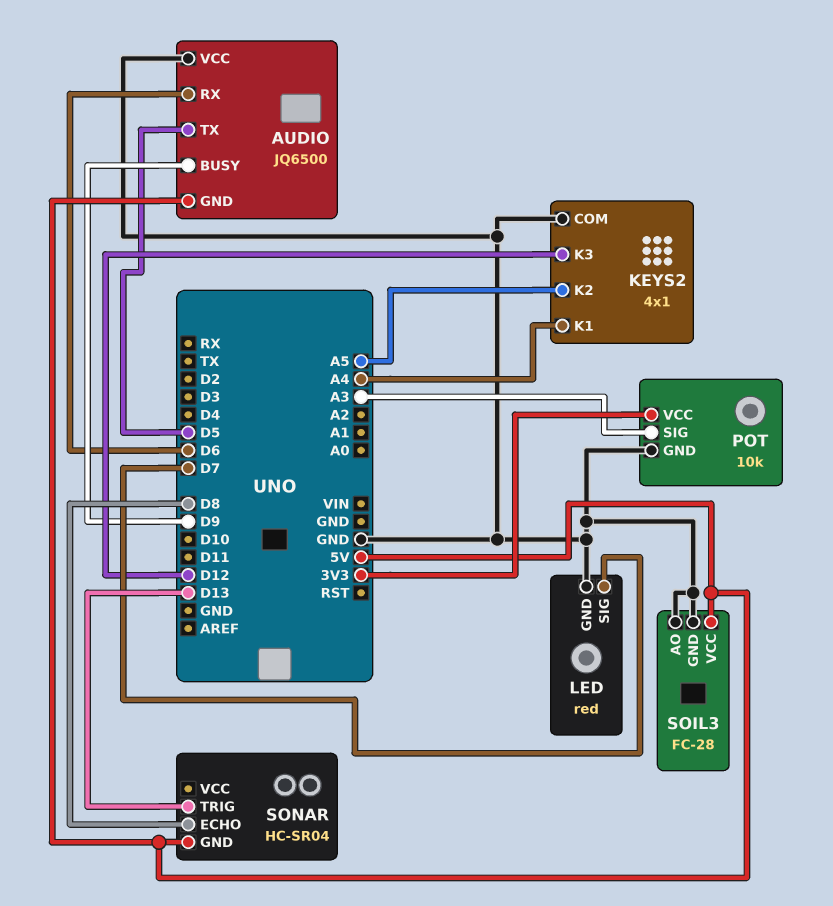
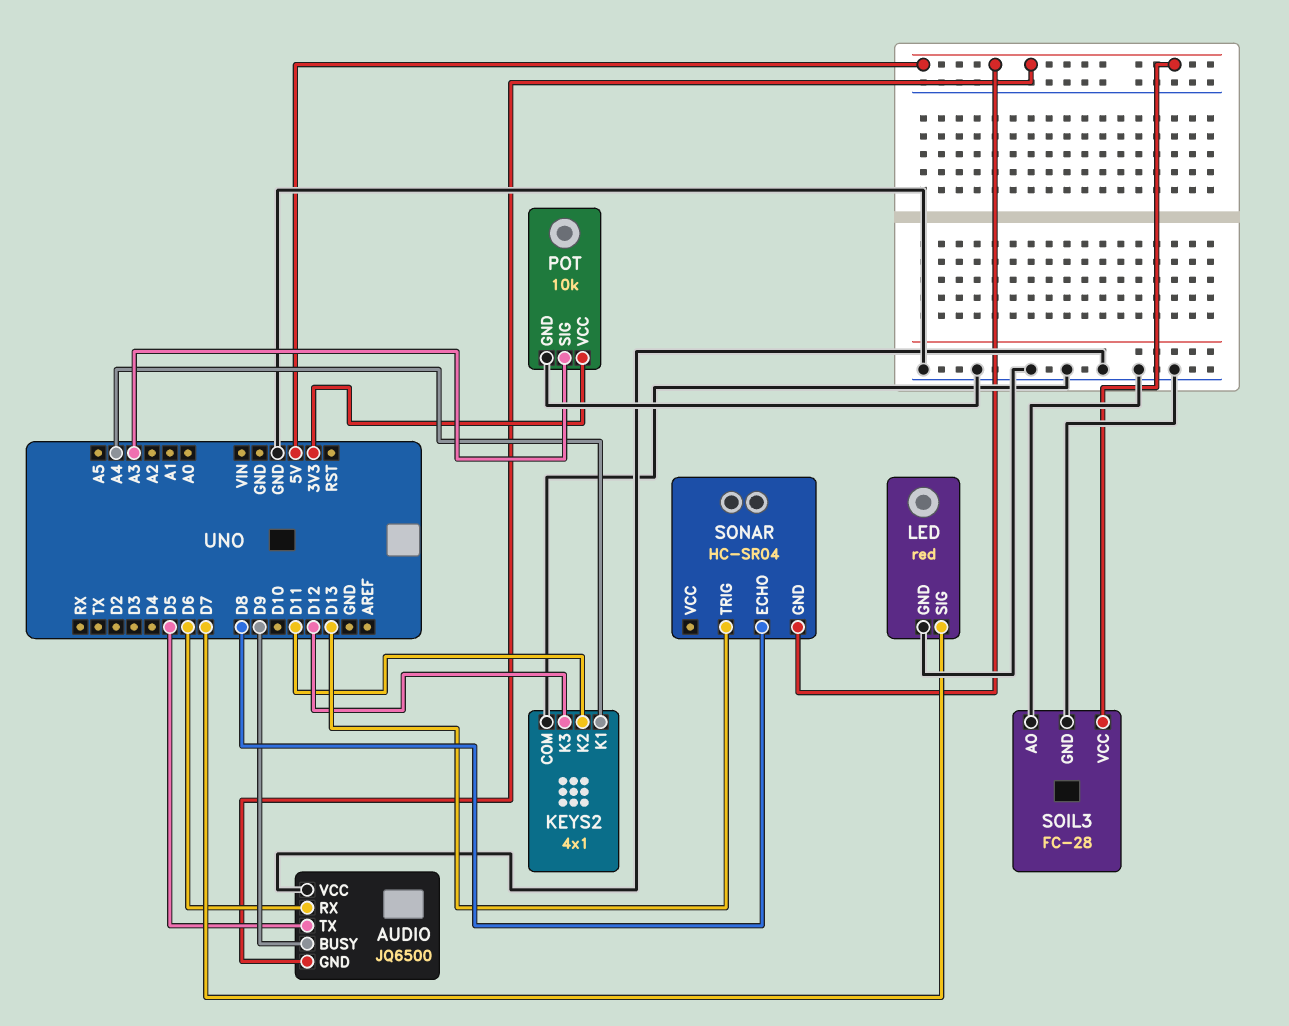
KEYS2 pin K2: A5 -> D11

